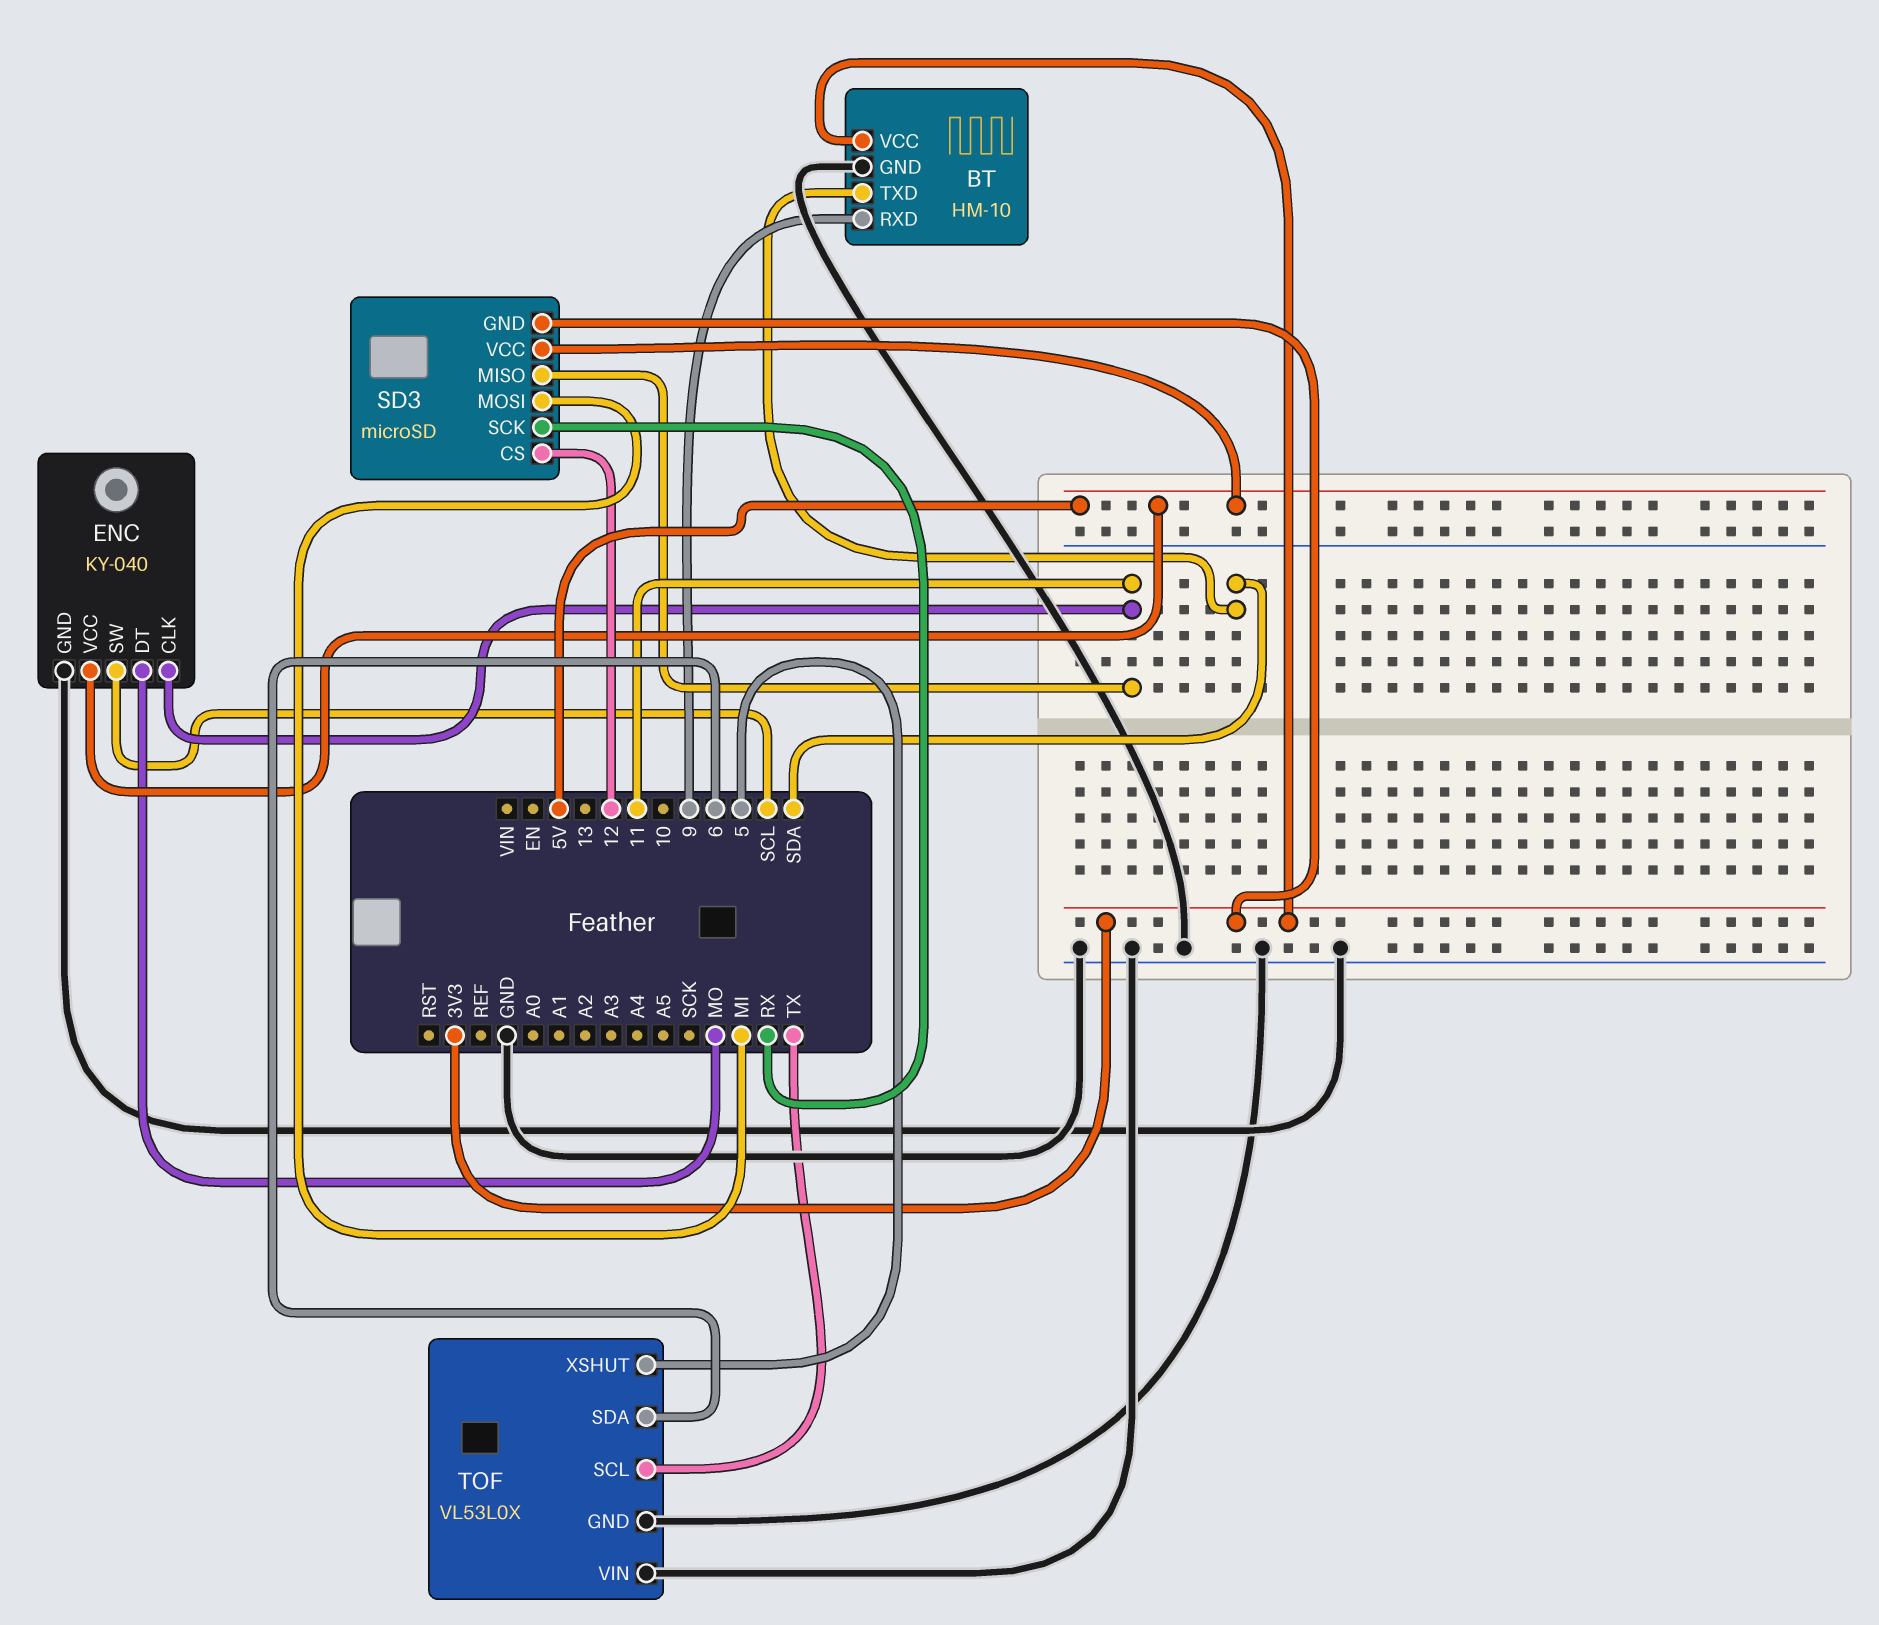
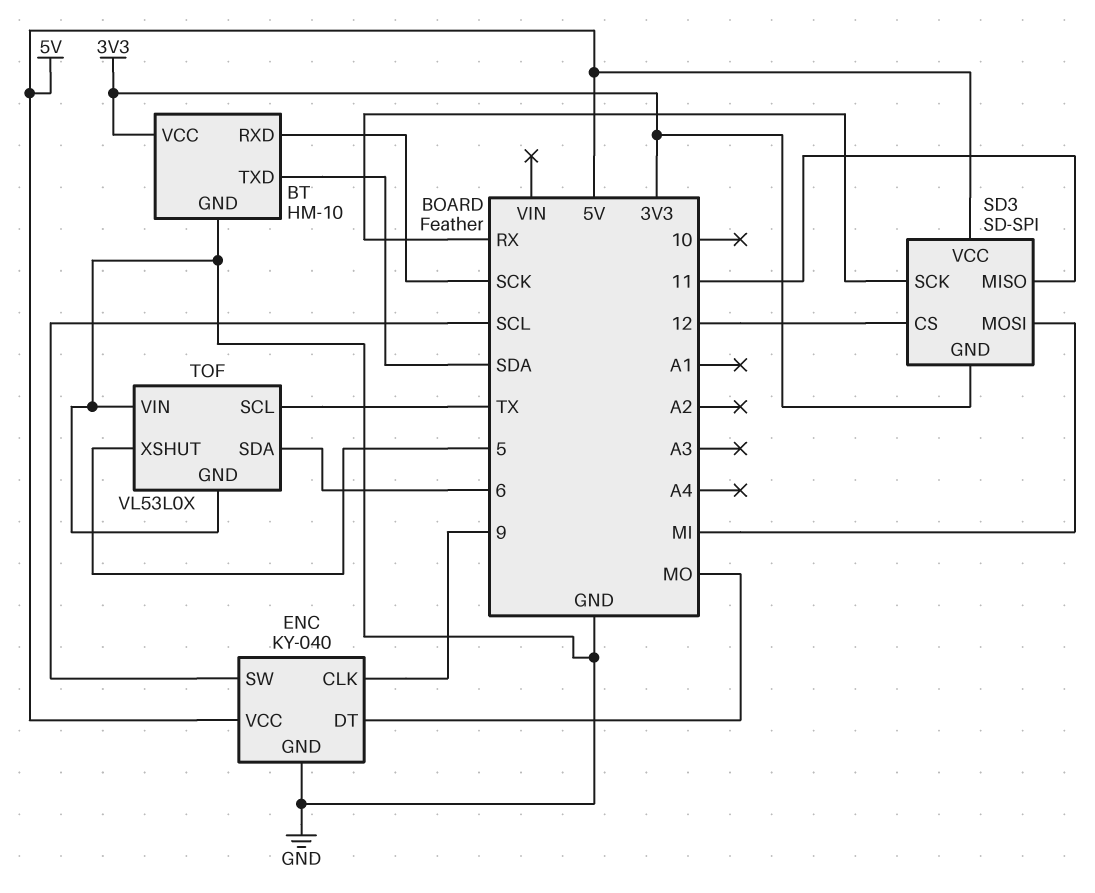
BT pin RXD: 9 -> SCK
ENC pin CLK: 11 -> 9
SD3: microSD -> SD-SPI

